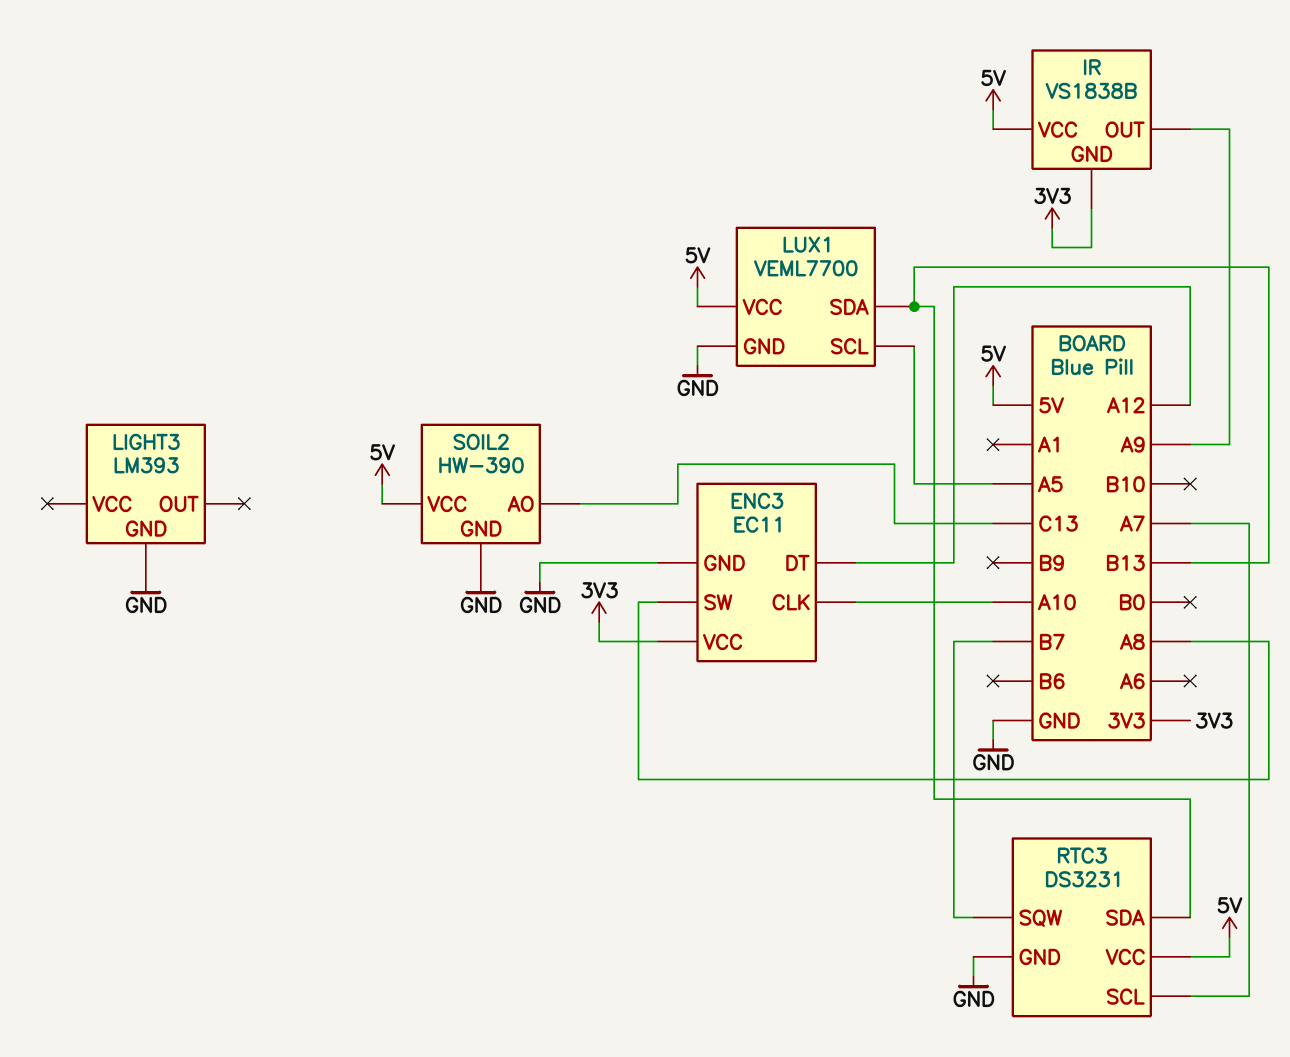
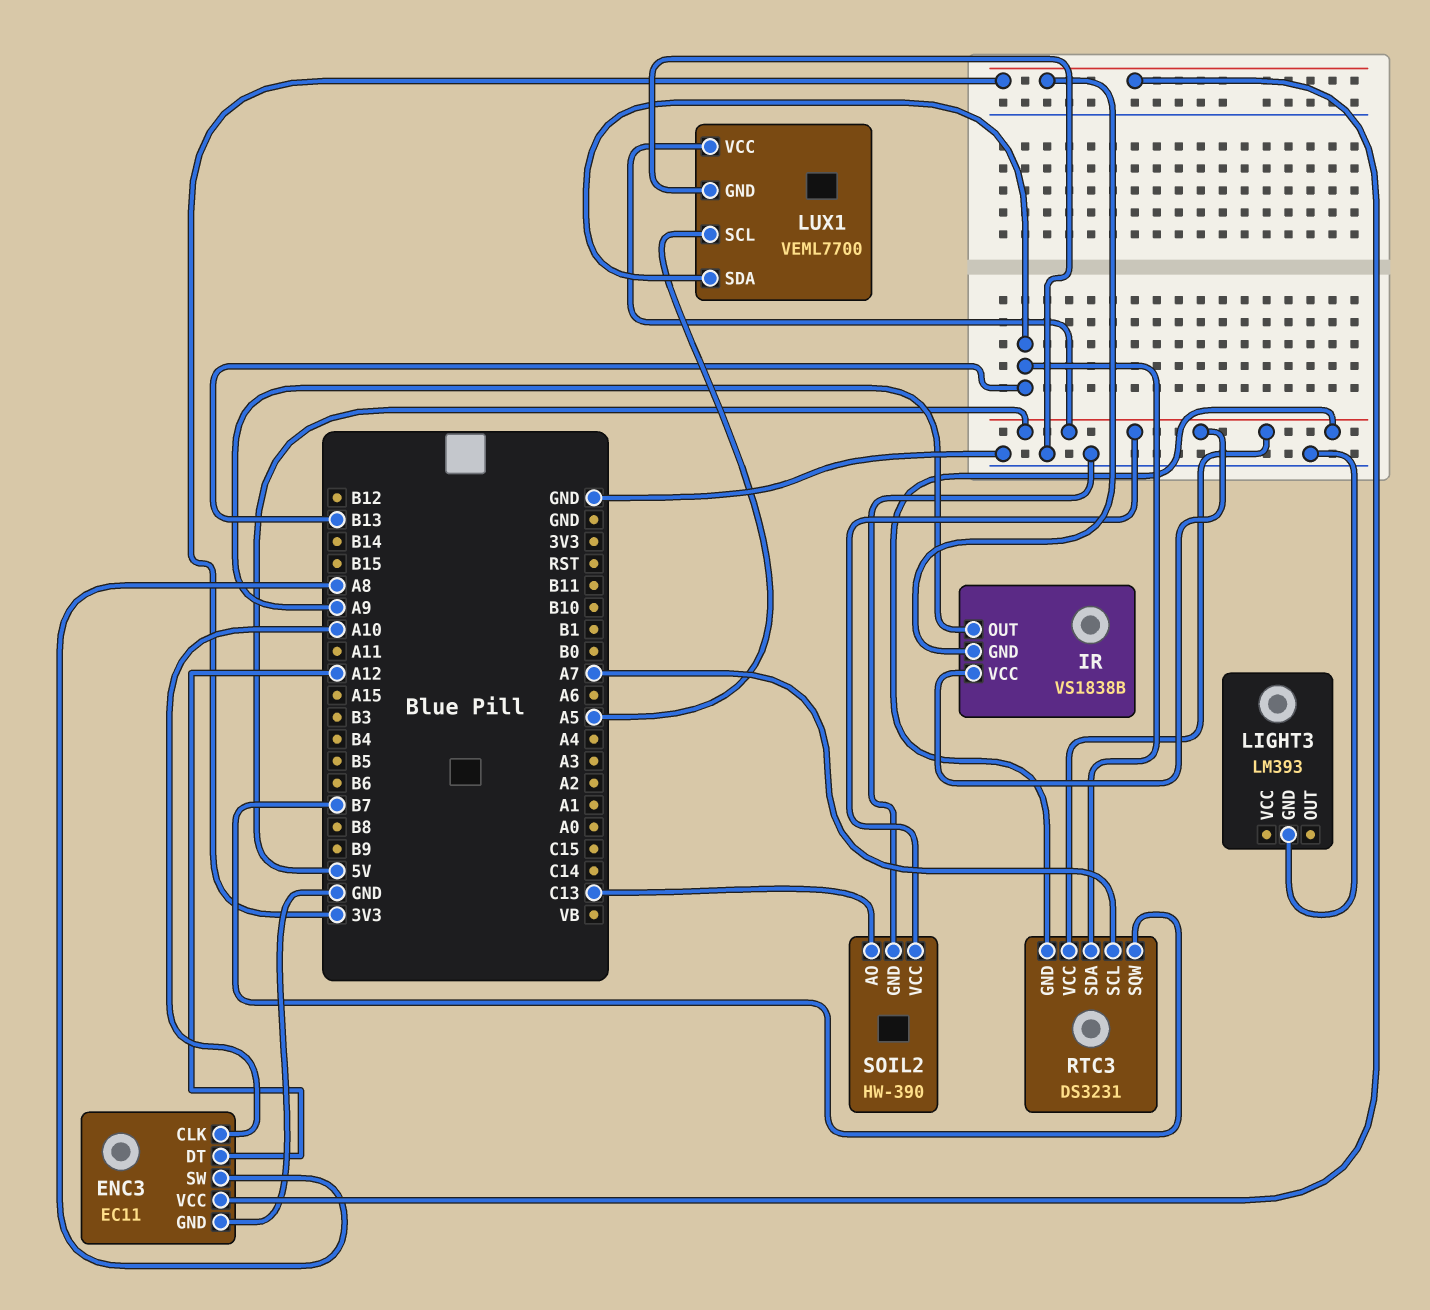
RTC3 pin GND: GND -> 5V

